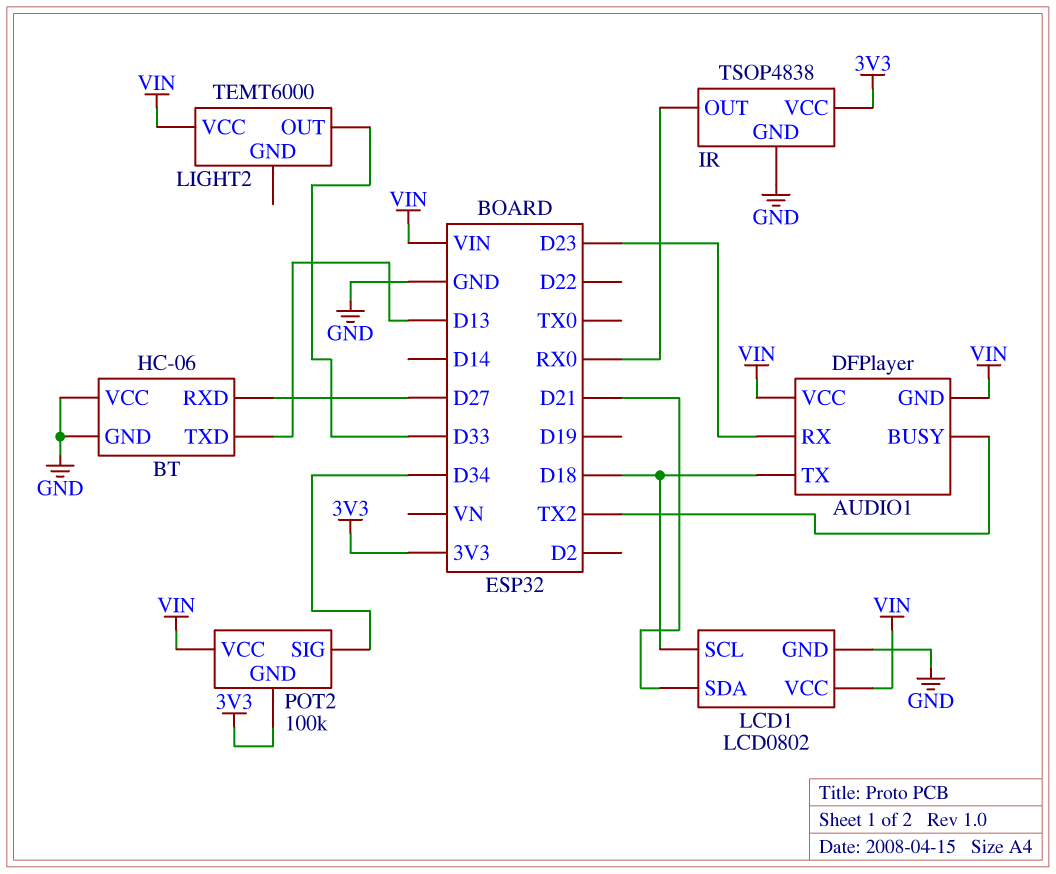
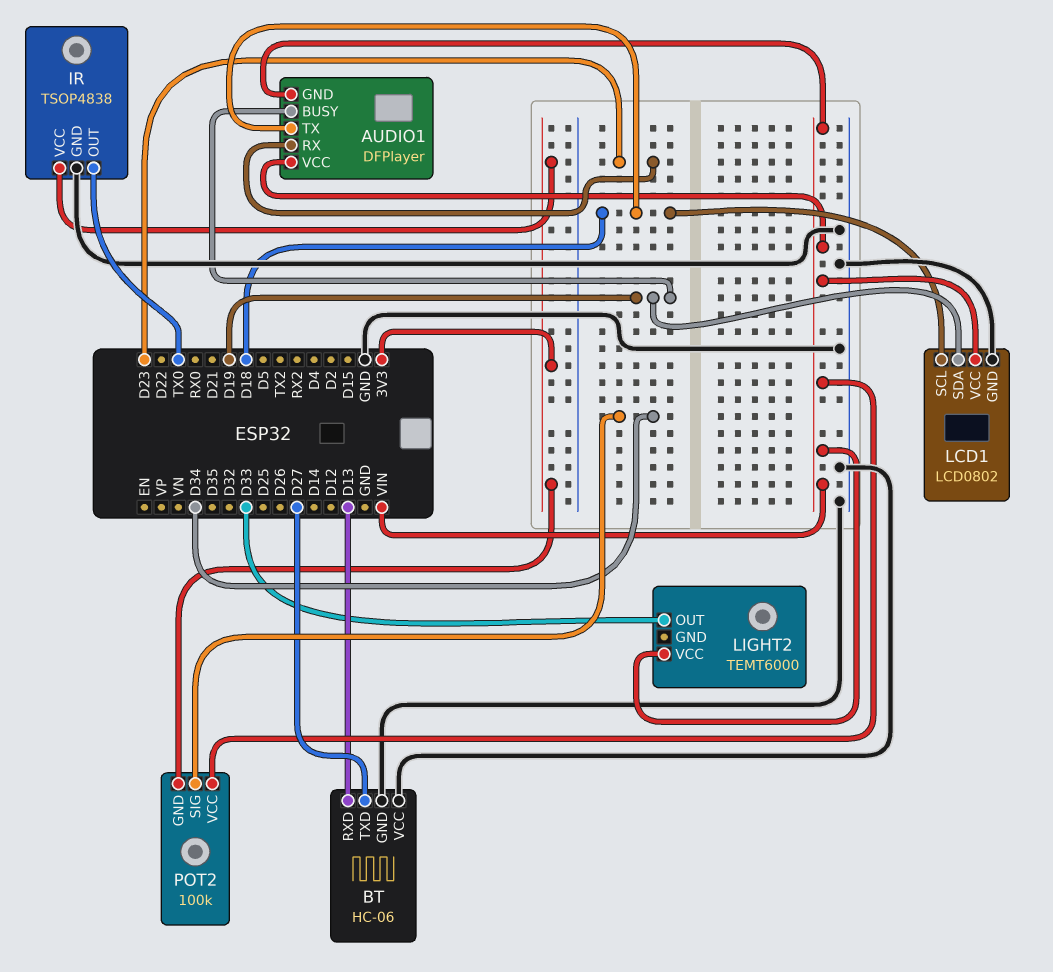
AUDIO1 pin BUSY: TX2 -> D19
BT pin RXD: D27 -> D13
BT pin TXD: D13 -> D27
IR pin OUT: RX0 -> TX0
LCD1 pin SDA: D21 -> D19

